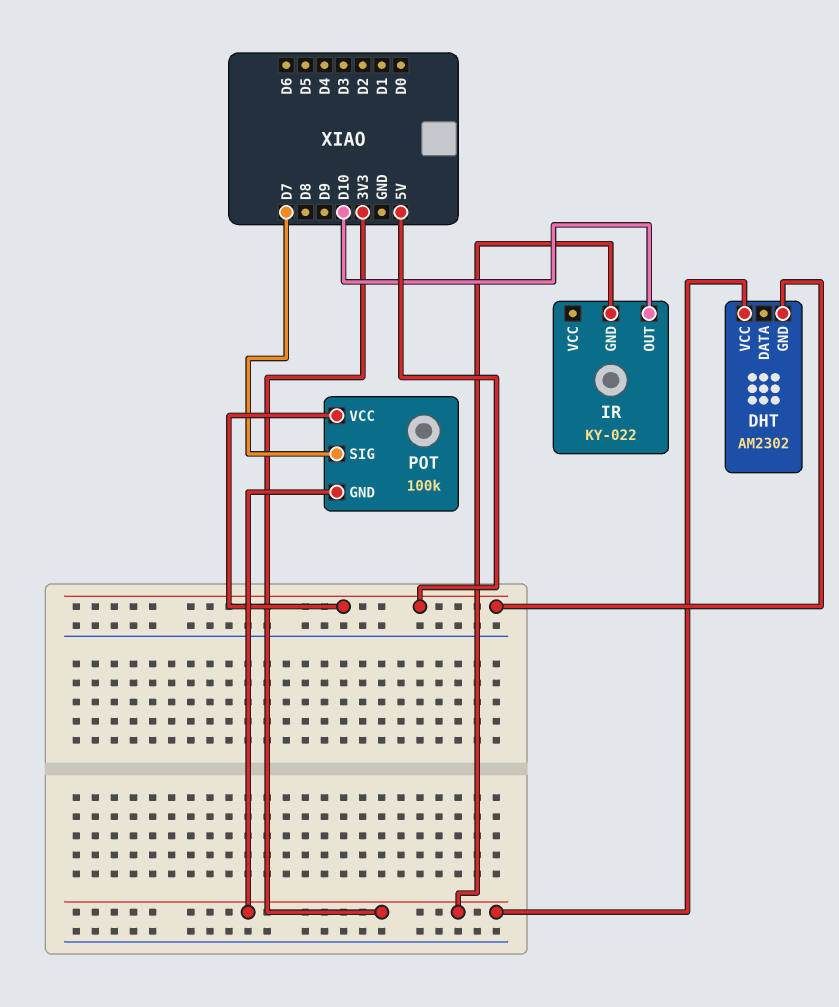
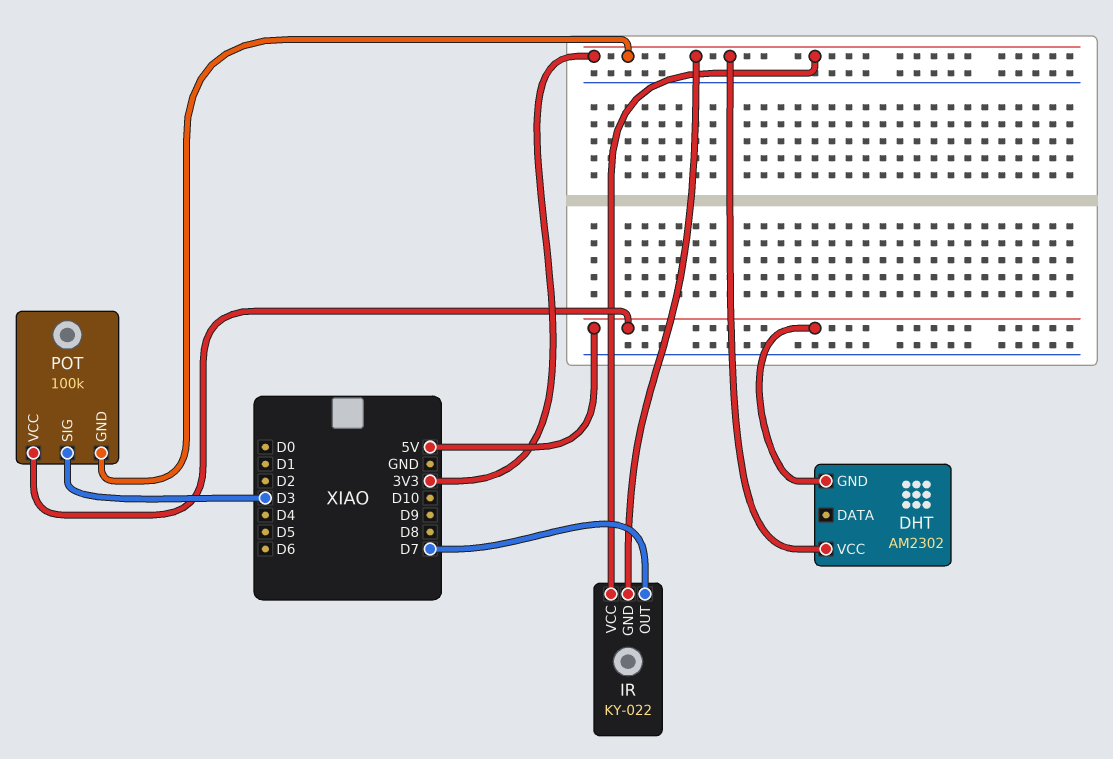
IR pin OUT: D10 -> D7
IR pin VCC: none -> 3V3
POT pin SIG: D7 -> D3

